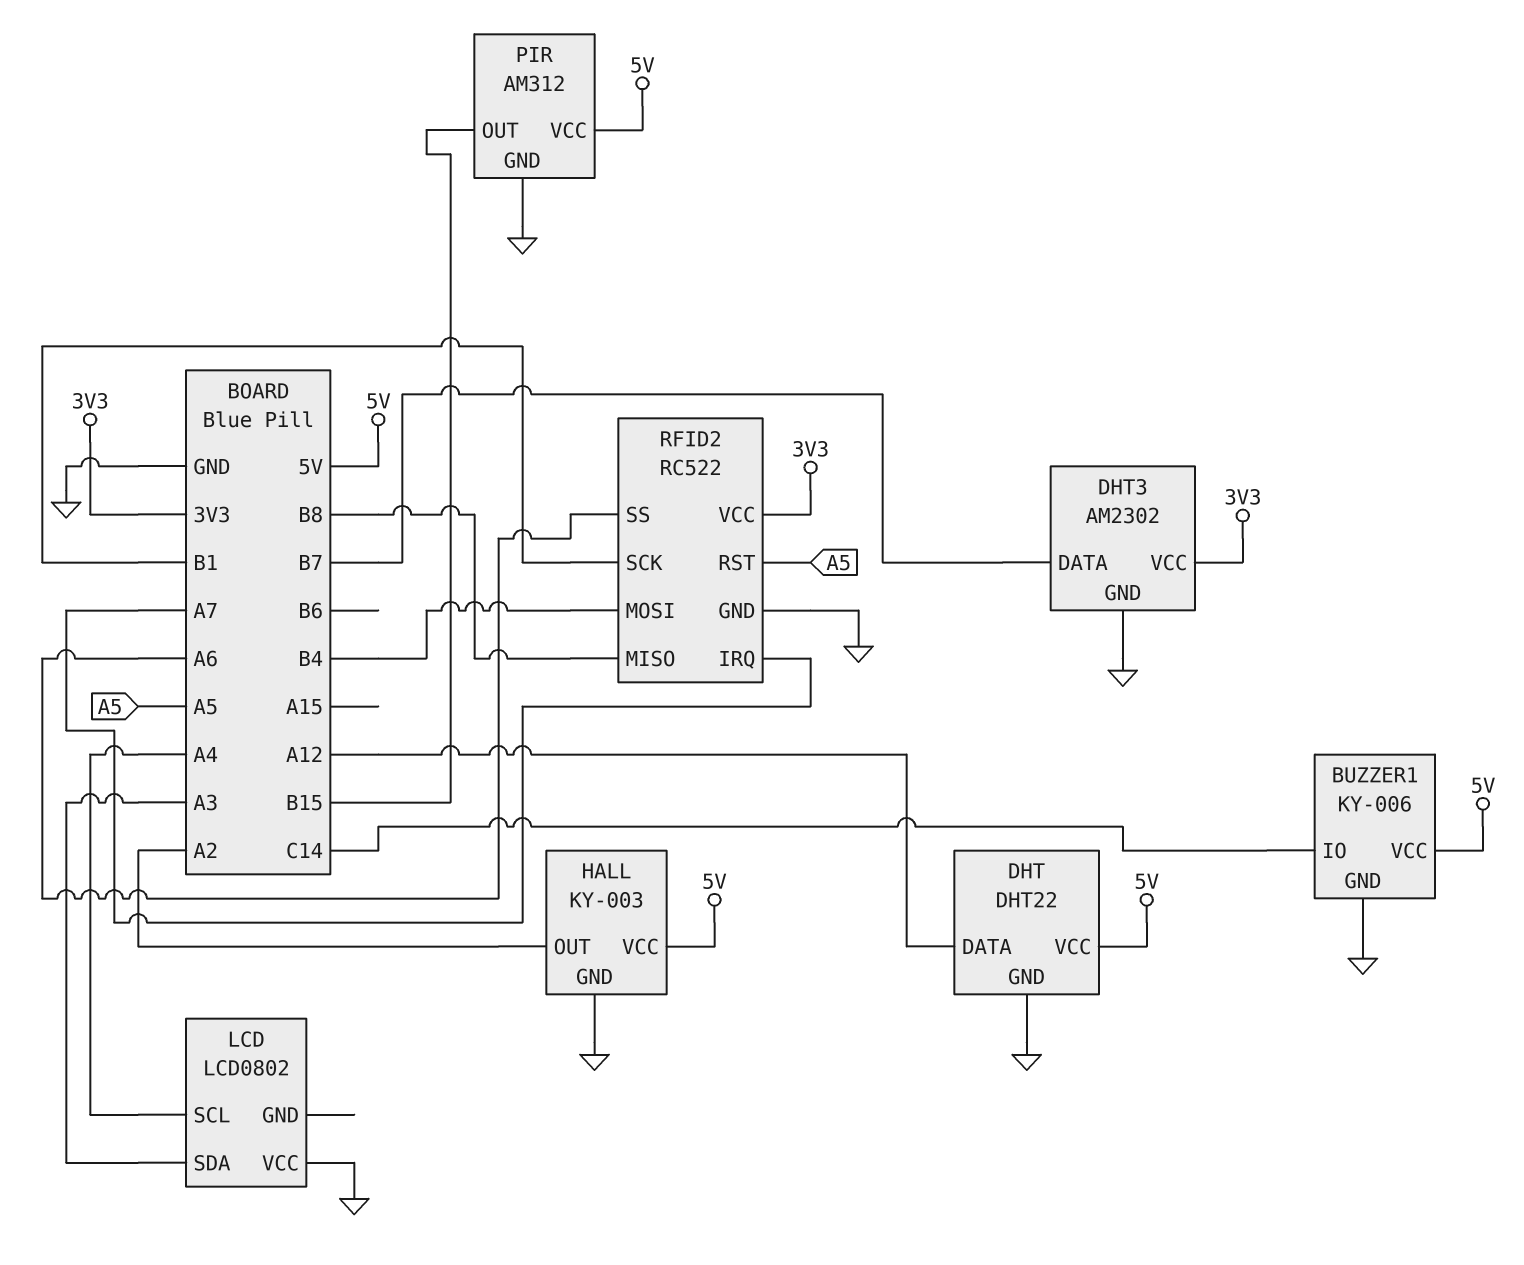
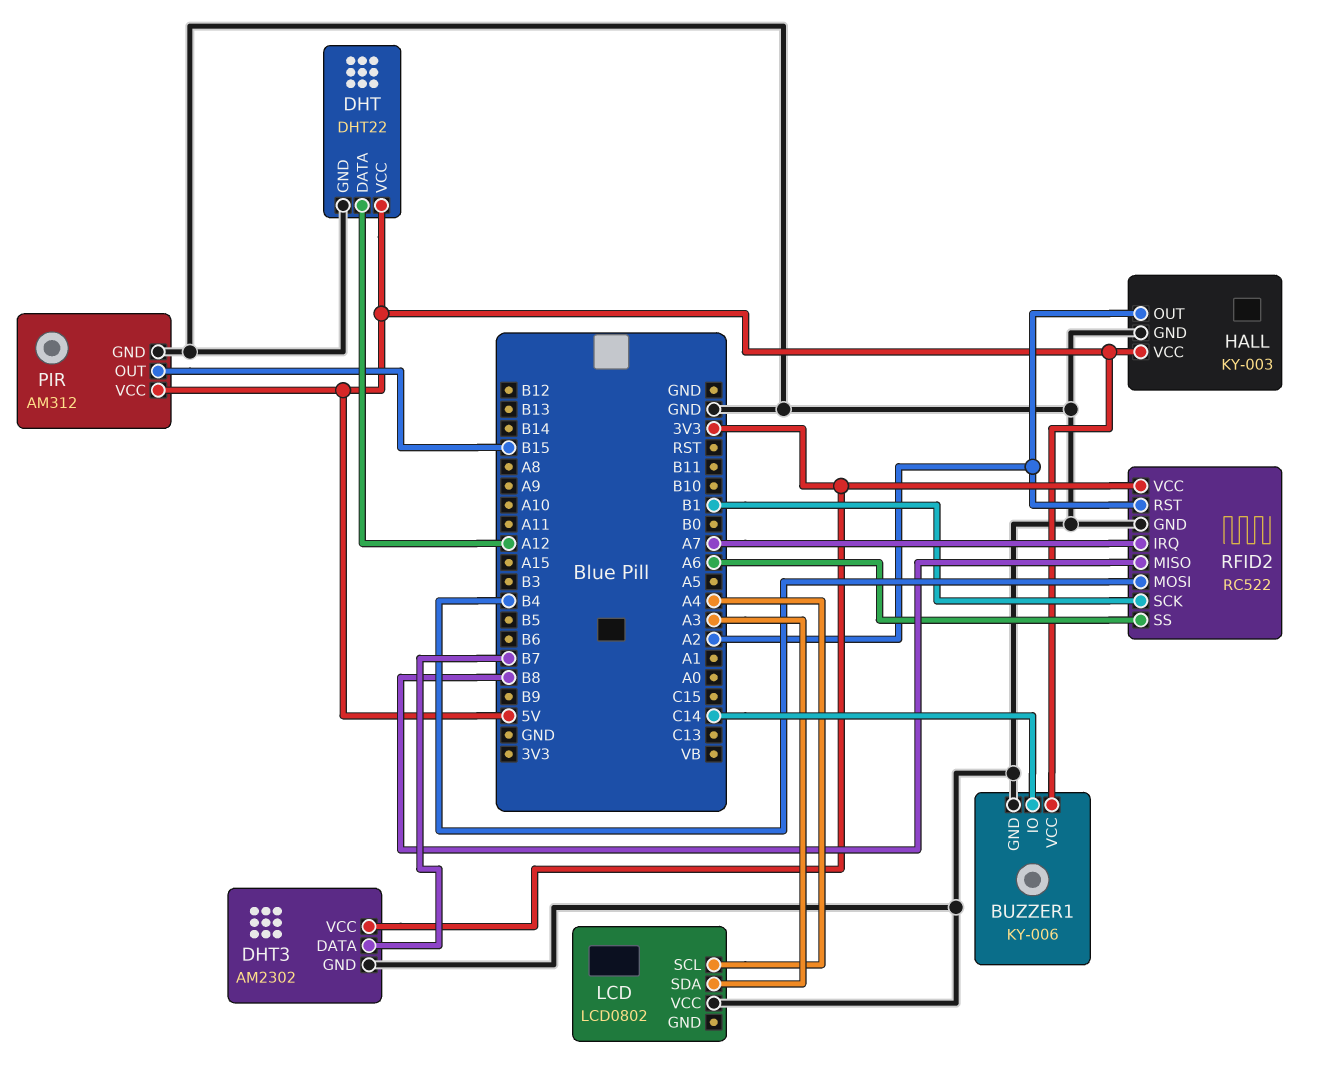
RFID2 pin RST: A5 -> A2

